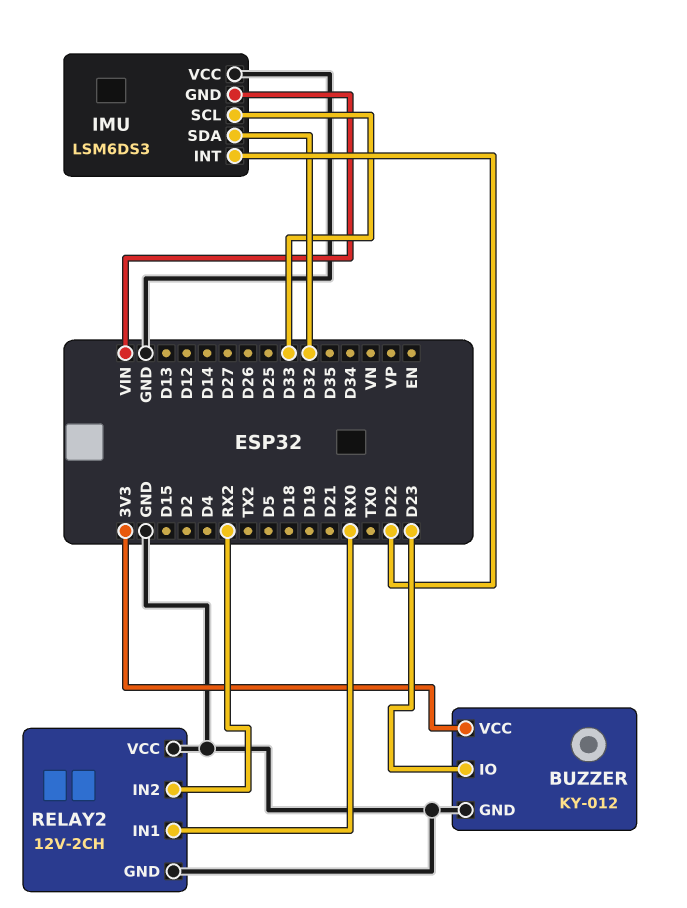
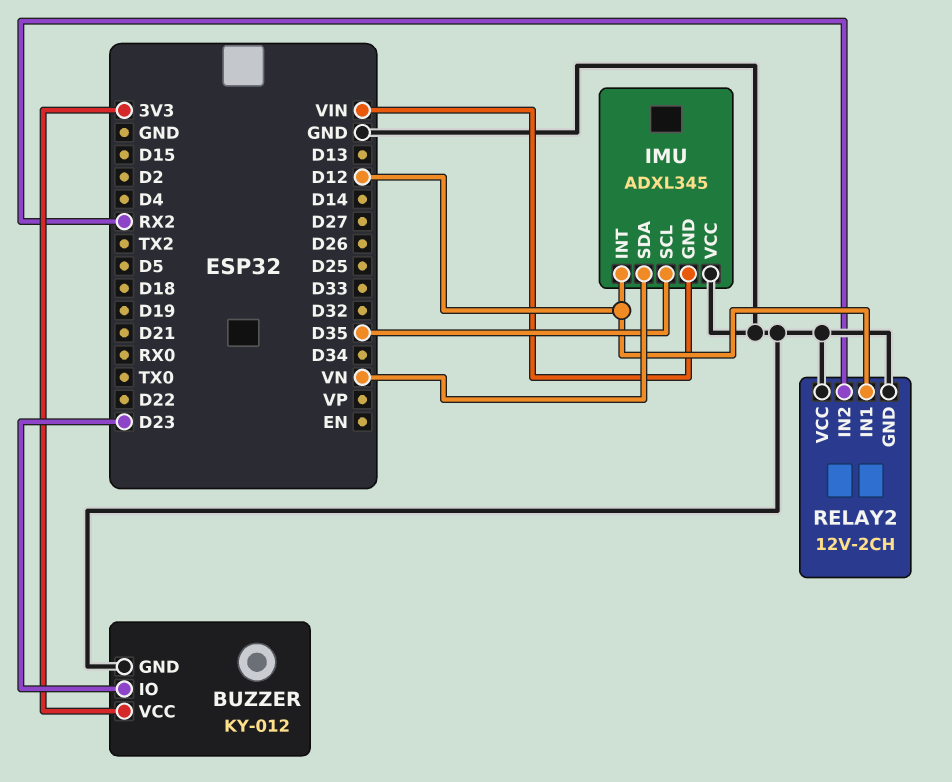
IMU: LSM6DS3 -> ADXL345
IMU pin INT: D22 -> D12
IMU pin SCL: D33 -> D35
IMU pin SDA: D32 -> VN
RELAY2 pin IN1: RX0 -> D12

